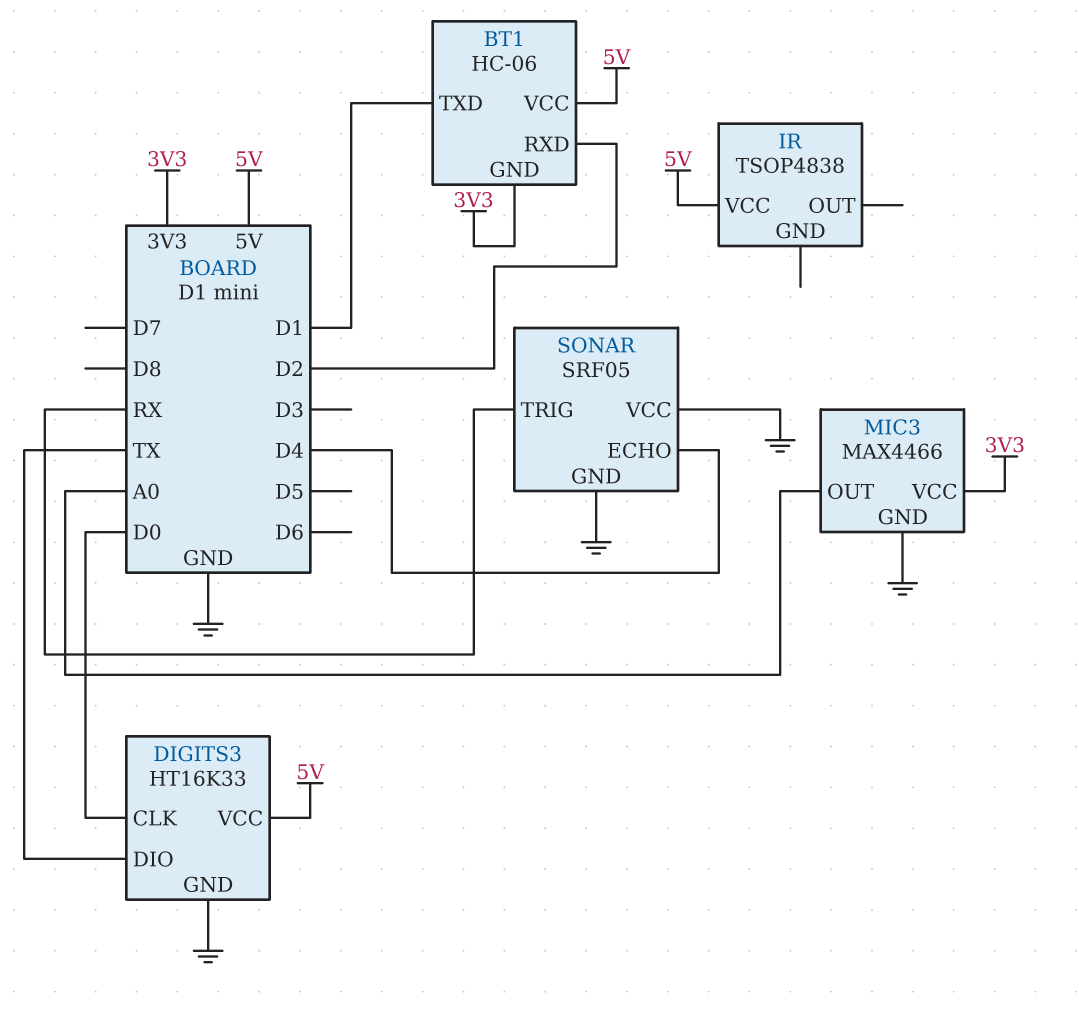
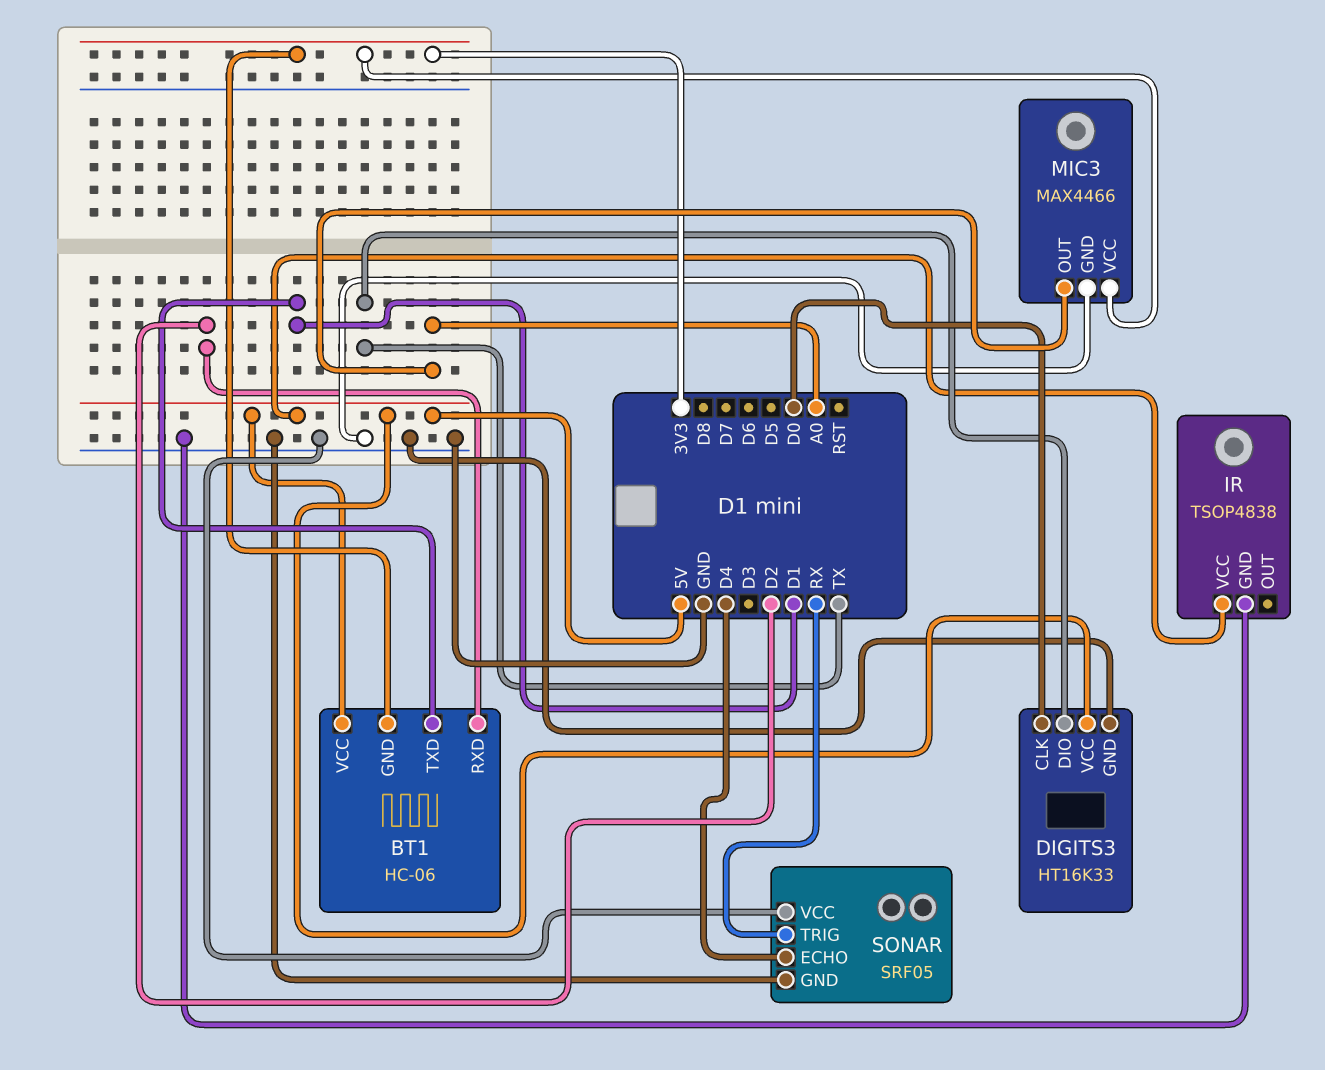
IR pin GND: none -> GND

